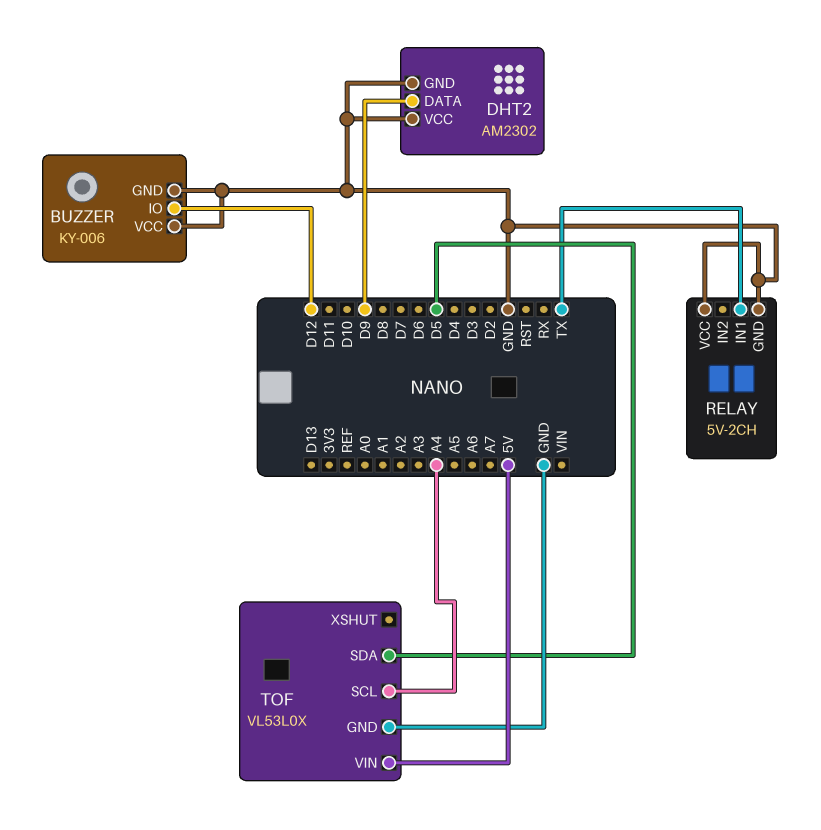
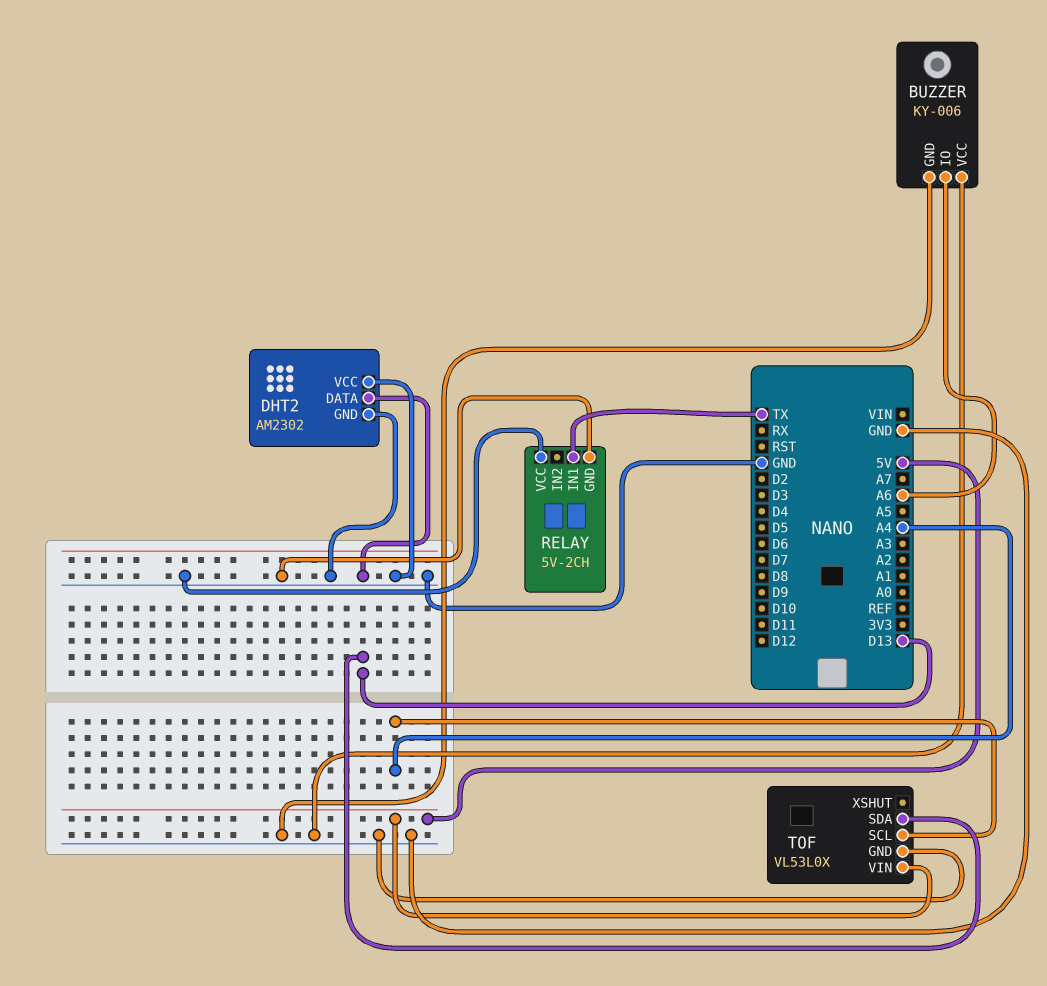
BUZZER pin IO: D12 -> A6
DHT2 pin DATA: D9 -> GND
TOF pin SDA: D5 -> D13

